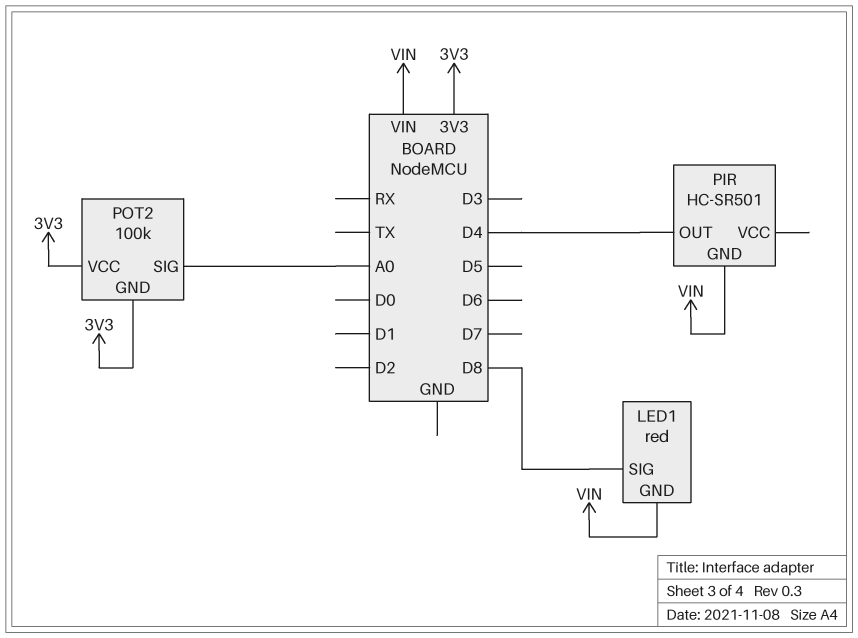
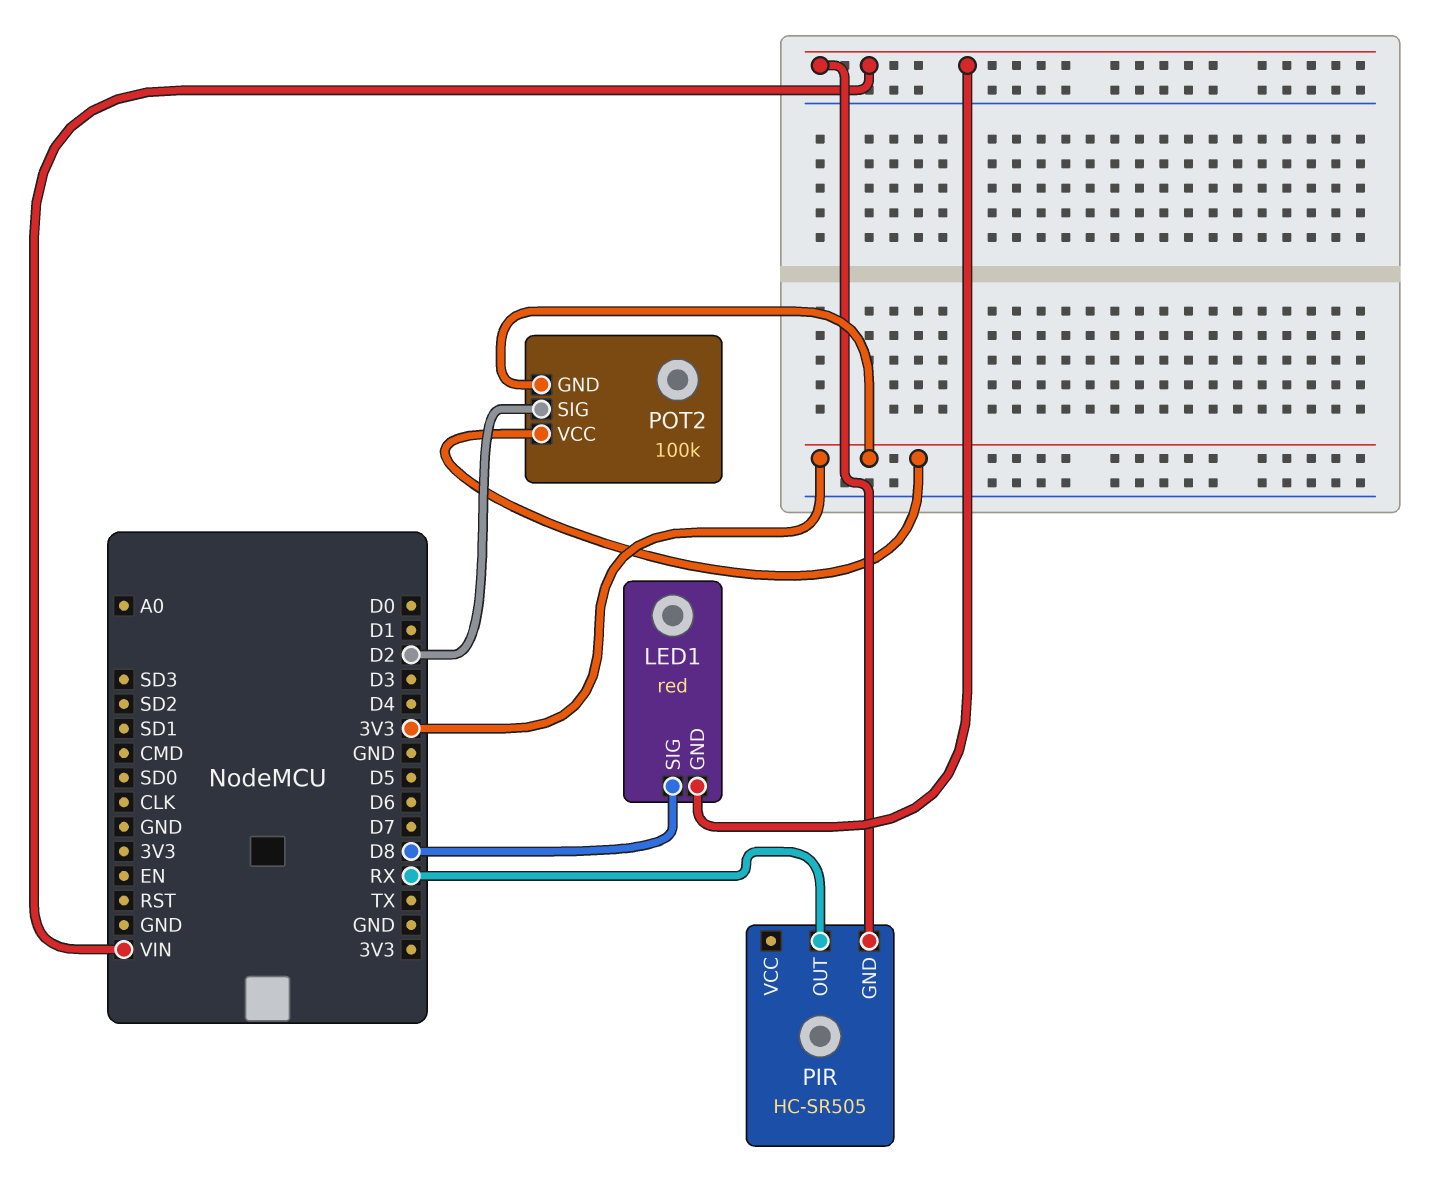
PIR: HC-SR501 -> HC-SR505
PIR pin OUT: D4 -> RX
POT2 pin SIG: A0 -> D2

